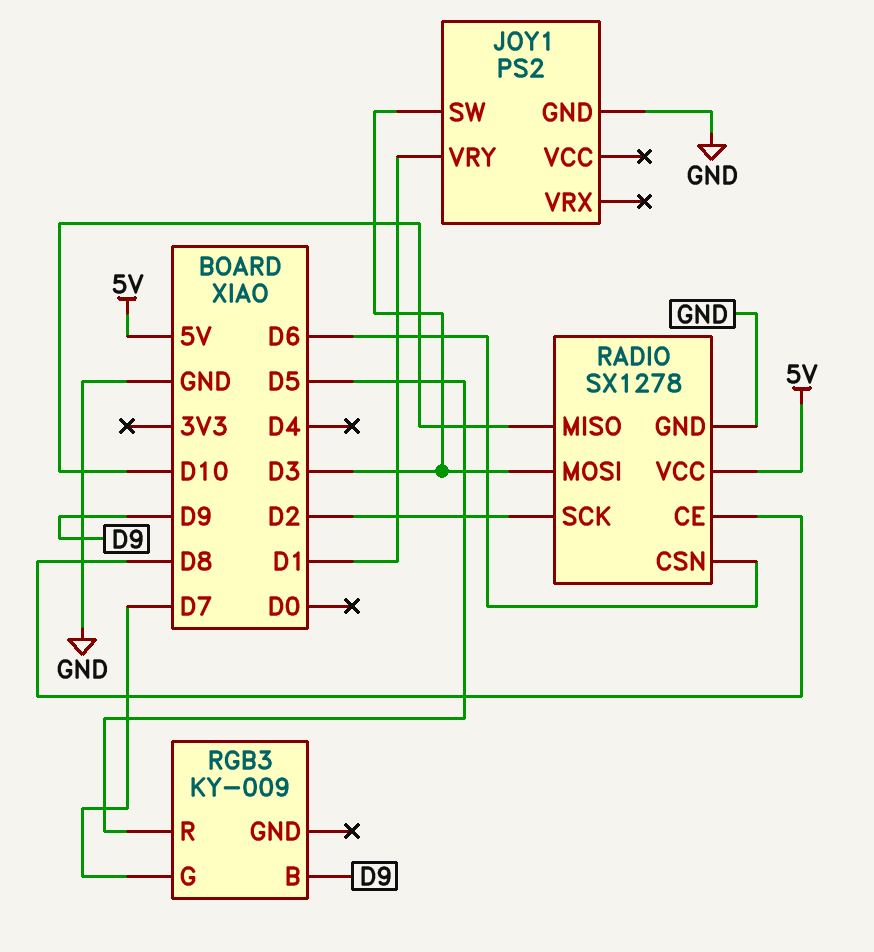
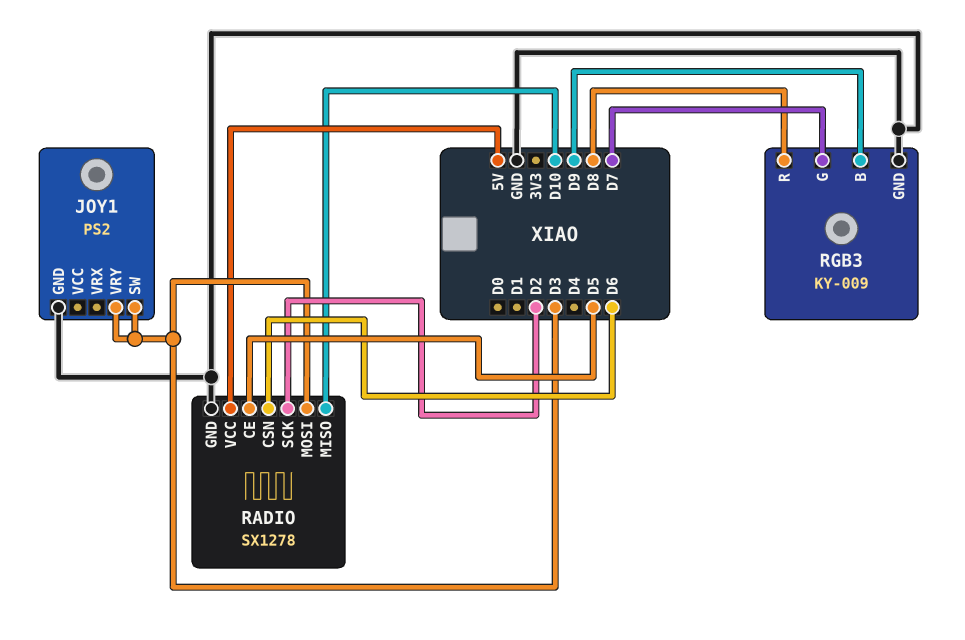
JOY1 pin VRY: D1 -> D3
RADIO pin CE: D8 -> D5
RGB3 pin GND: none -> GND
RGB3 pin R: D5 -> D8

